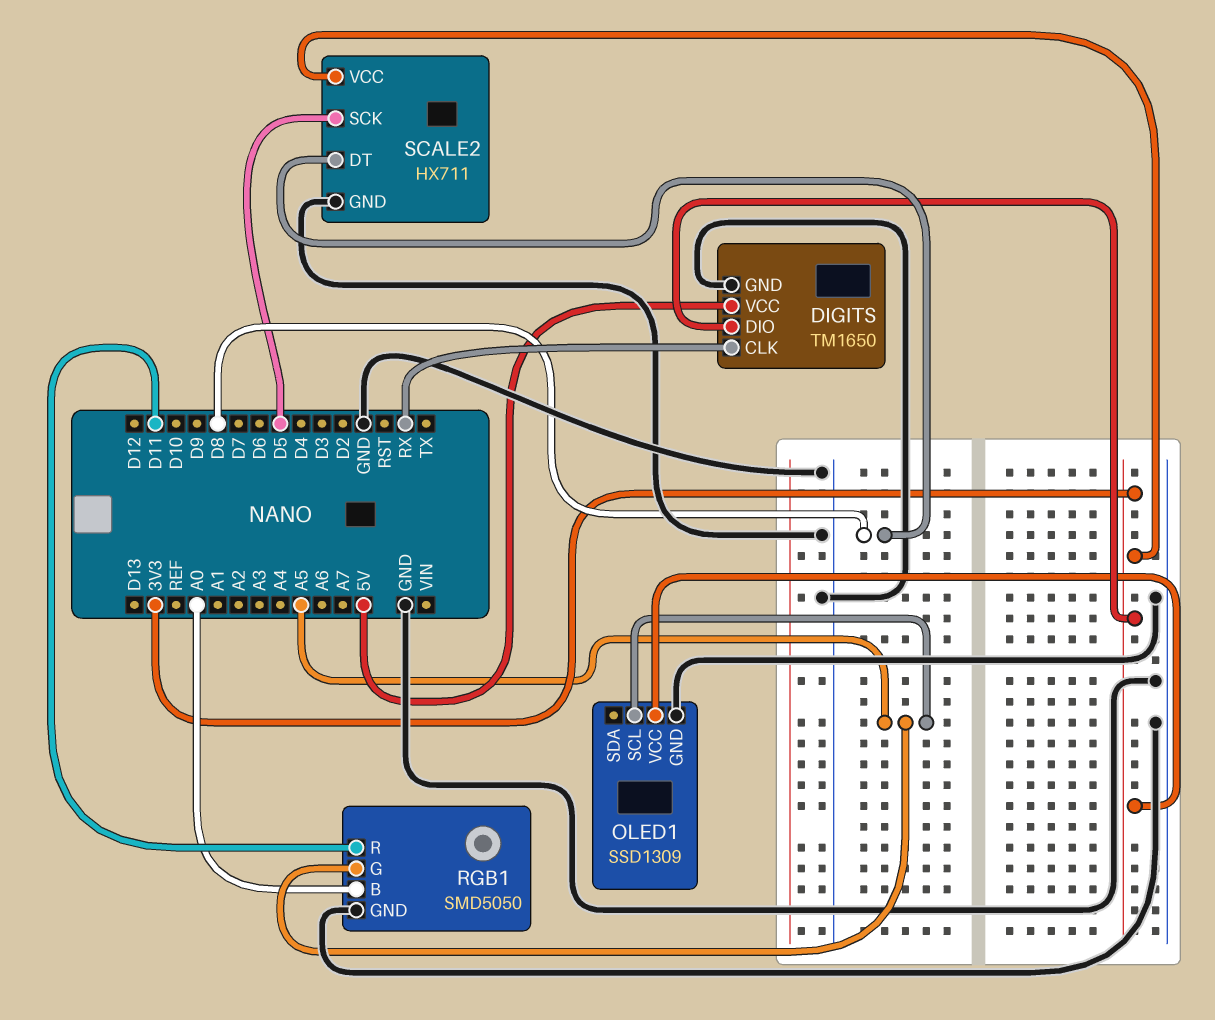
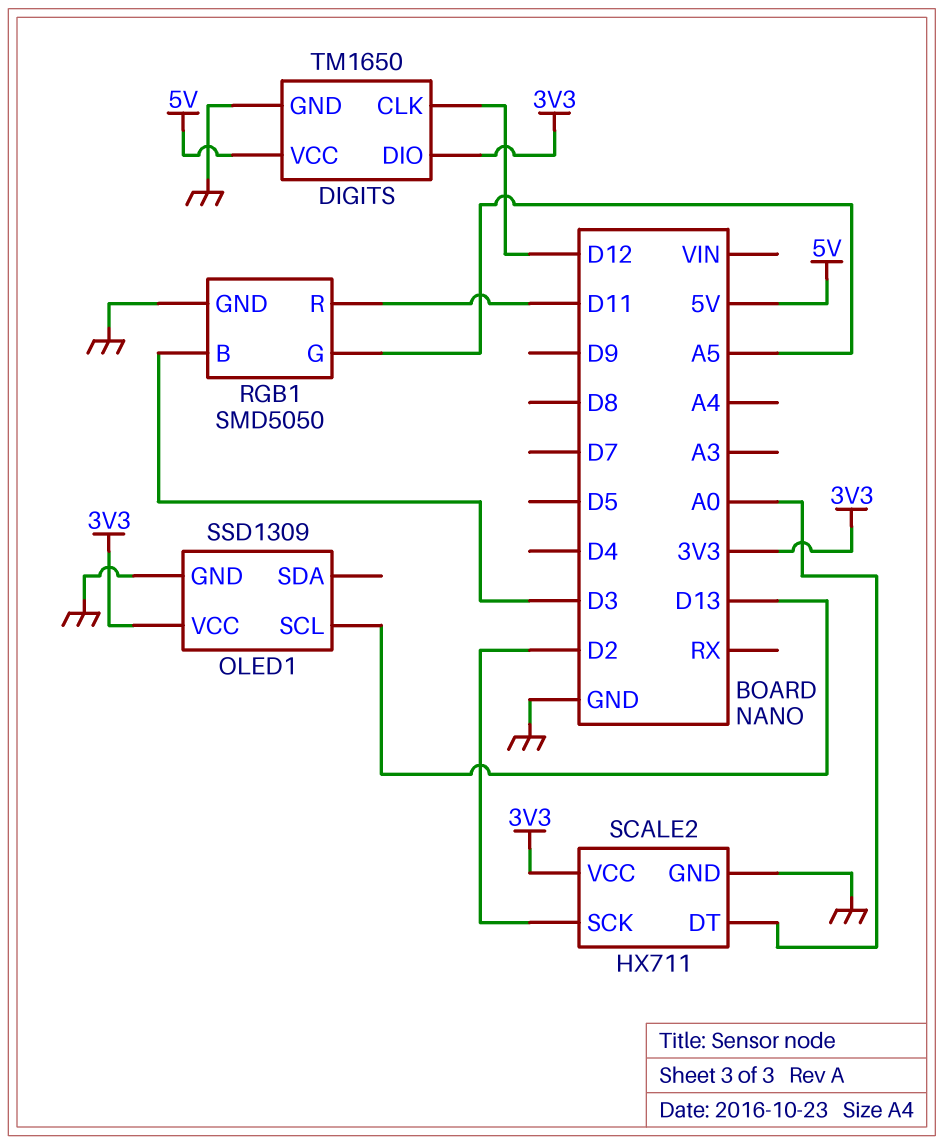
DIGITS pin CLK: RX -> D12
OLED1 pin SCL: A5 -> D13
RGB1 pin B: A0 -> D3
SCALE2 pin DT: D8 -> A0
SCALE2 pin SCK: D5 -> D2

